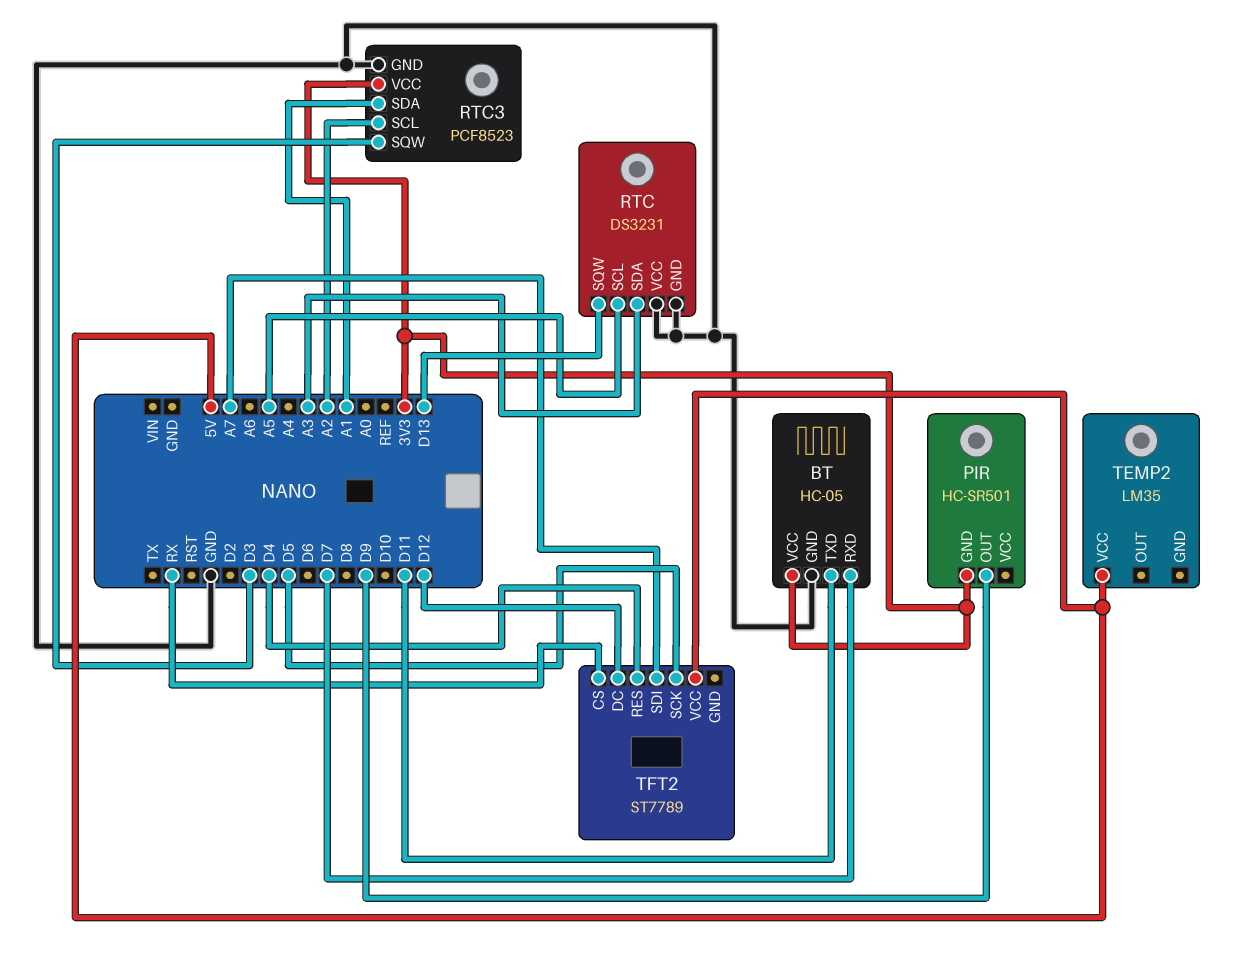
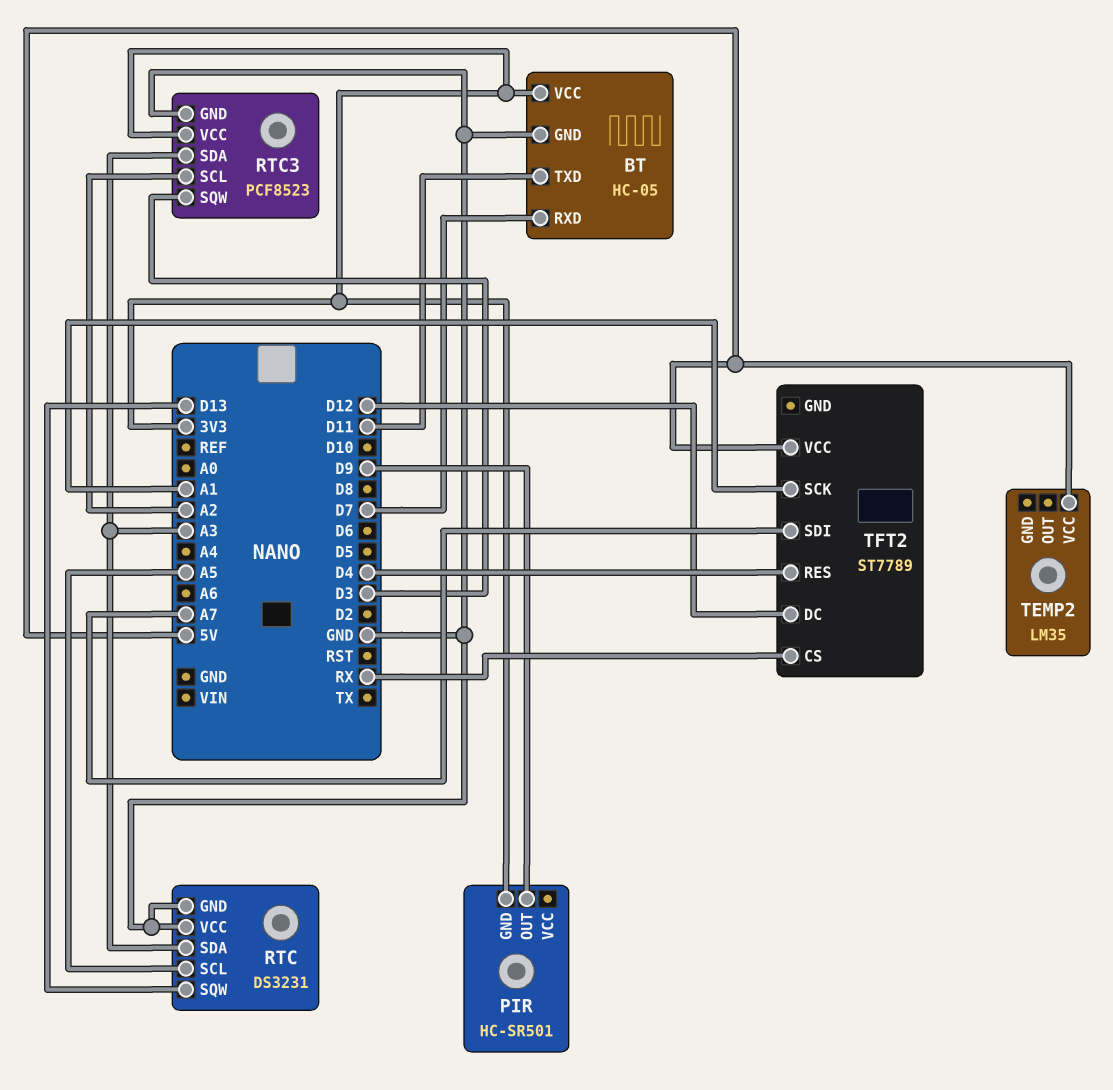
RTC3 pin SDA: A1 -> A3
TFT2 pin SCK: D5 -> A1

